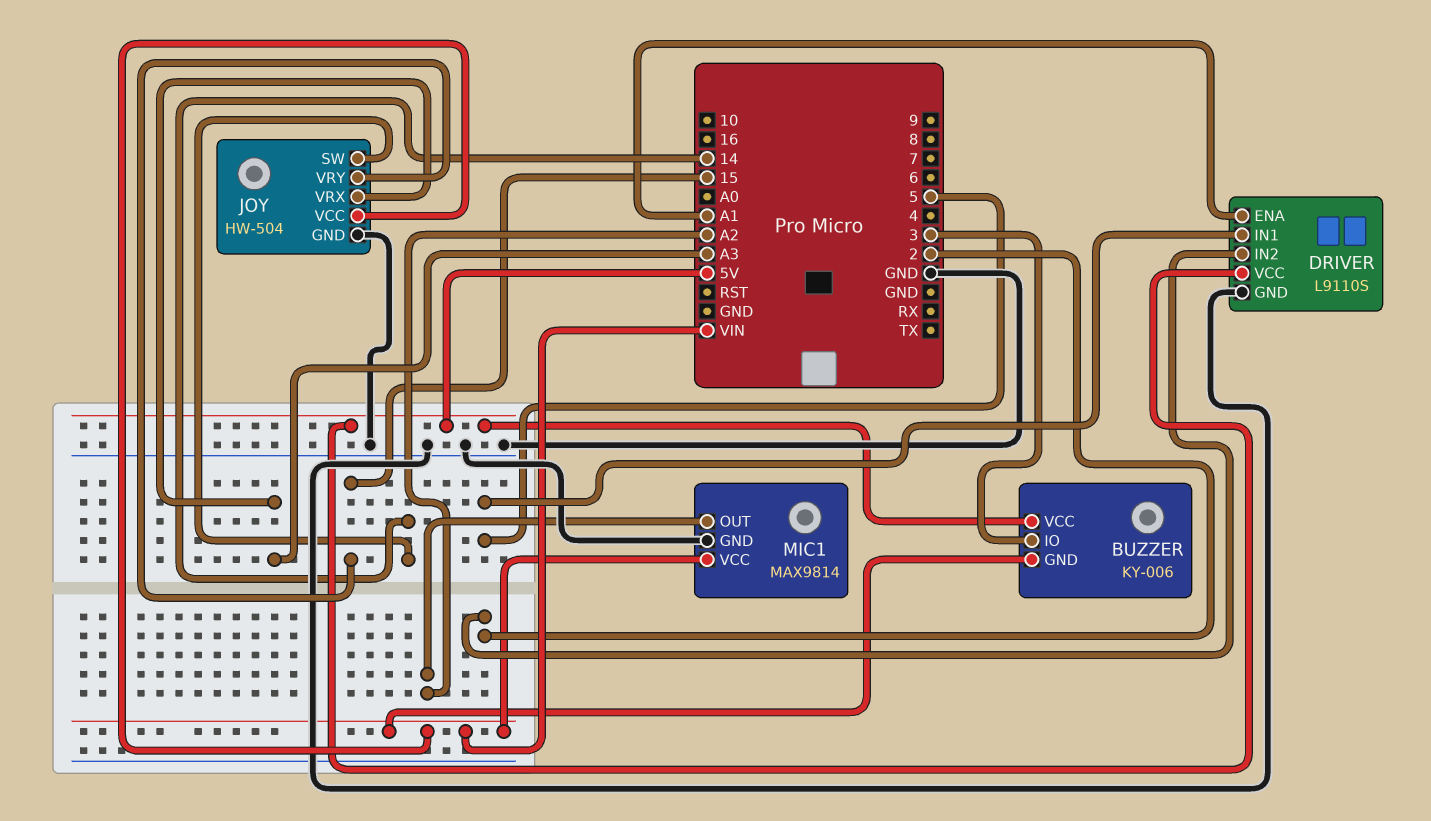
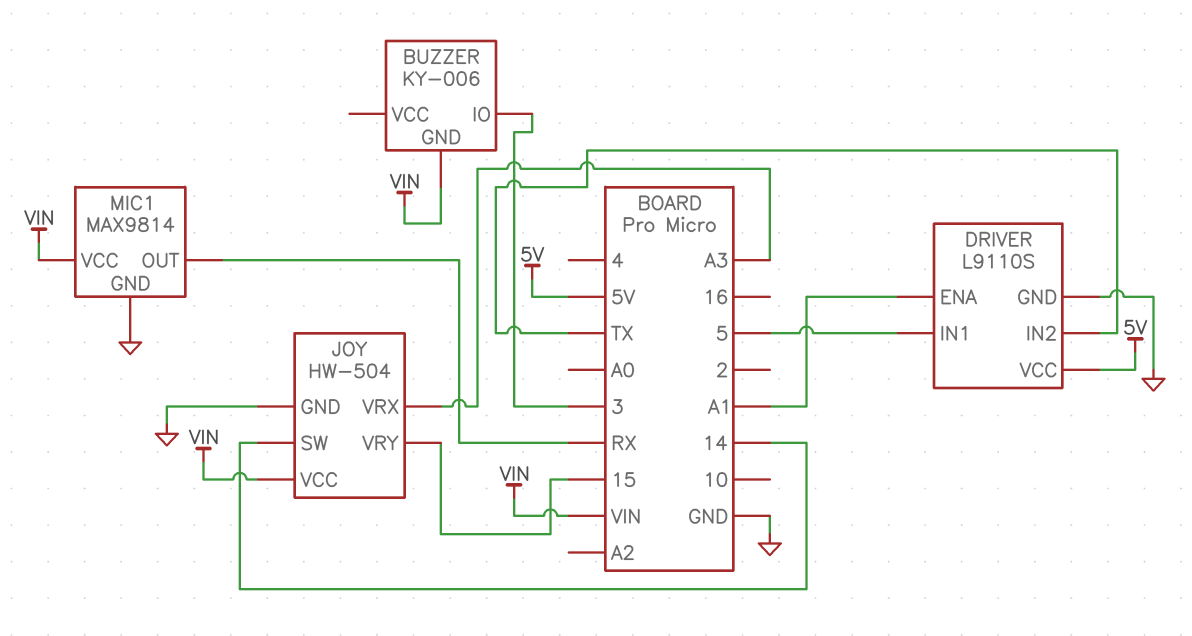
BUZZER pin VCC: 5V -> none
DRIVER pin IN2: 2 -> TX
MIC1 pin OUT: A2 -> RX

